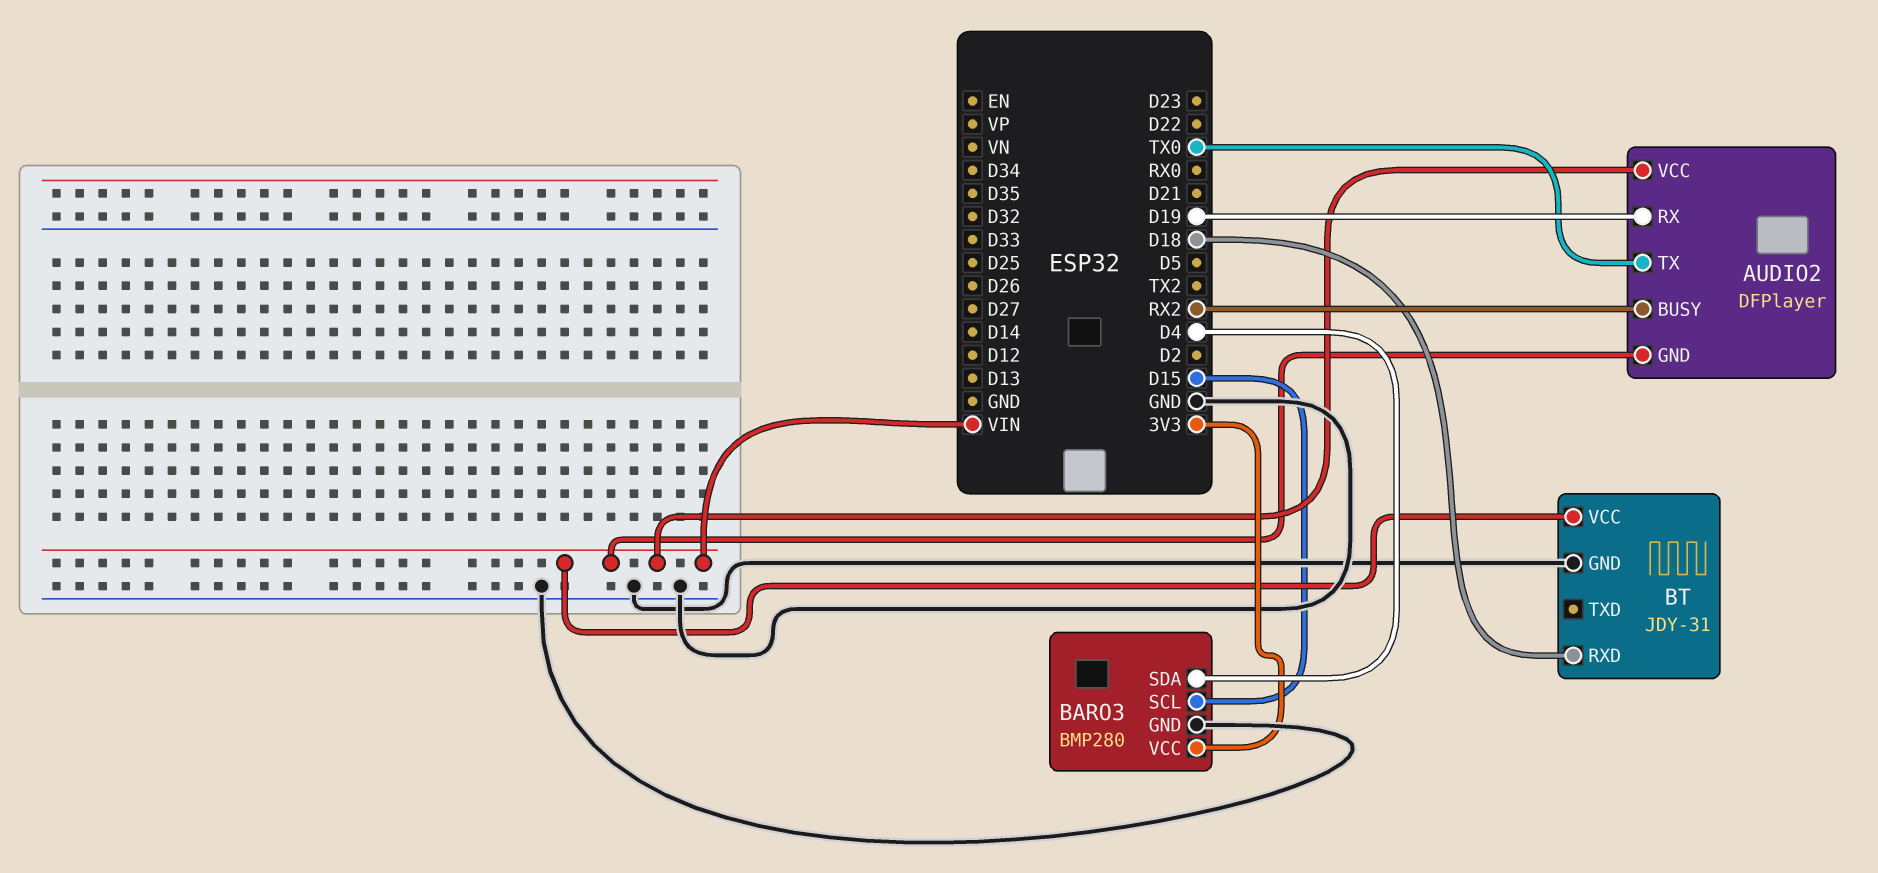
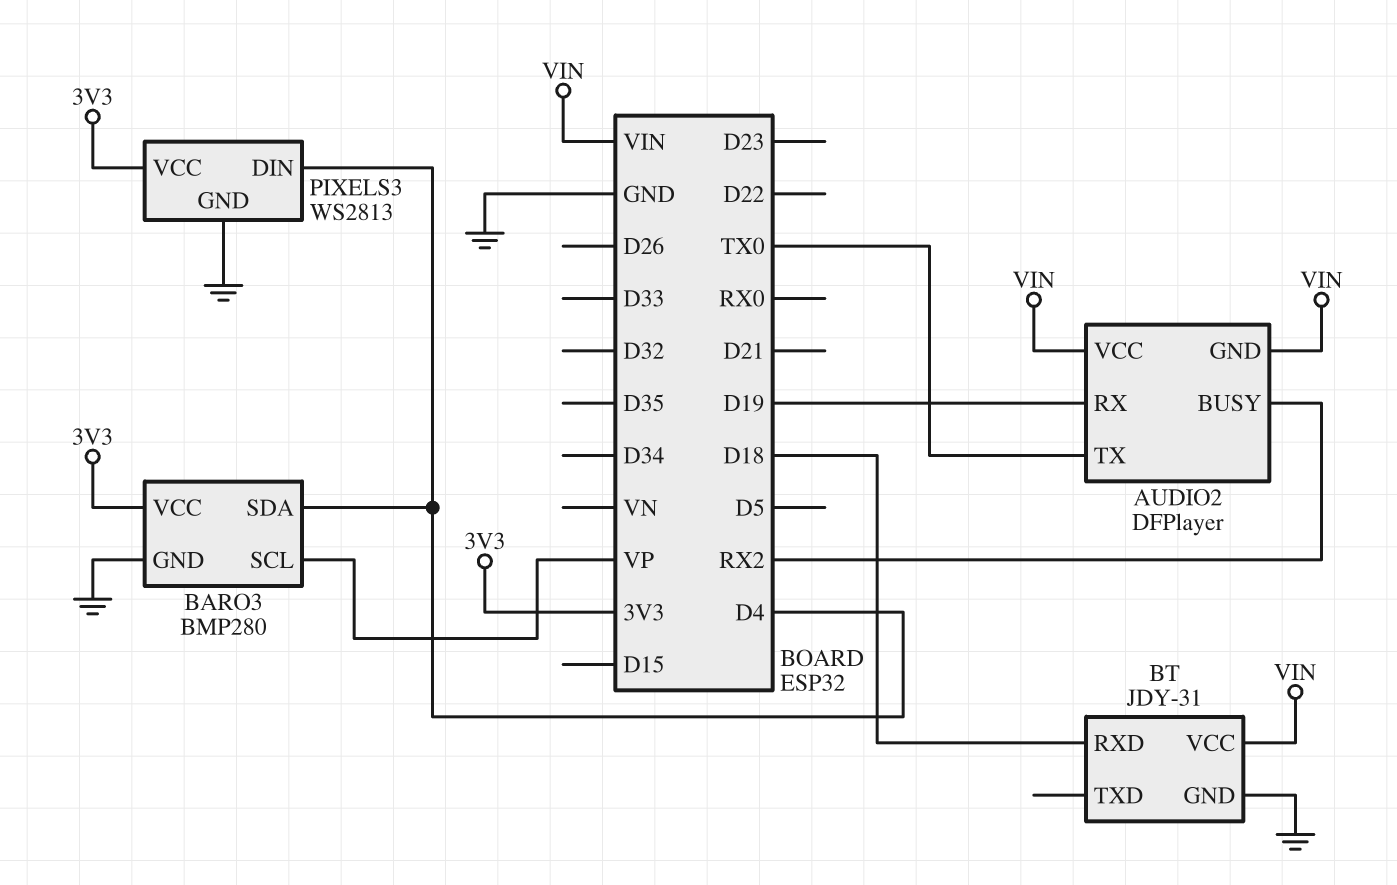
BARO3 pin SCL: D15 -> VP
PIXELS3: none -> WS2813
PIXELS3 pin DIN: none -> D4
PIXELS3 pin GND: none -> GND
PIXELS3 pin VCC: none -> 3V3

